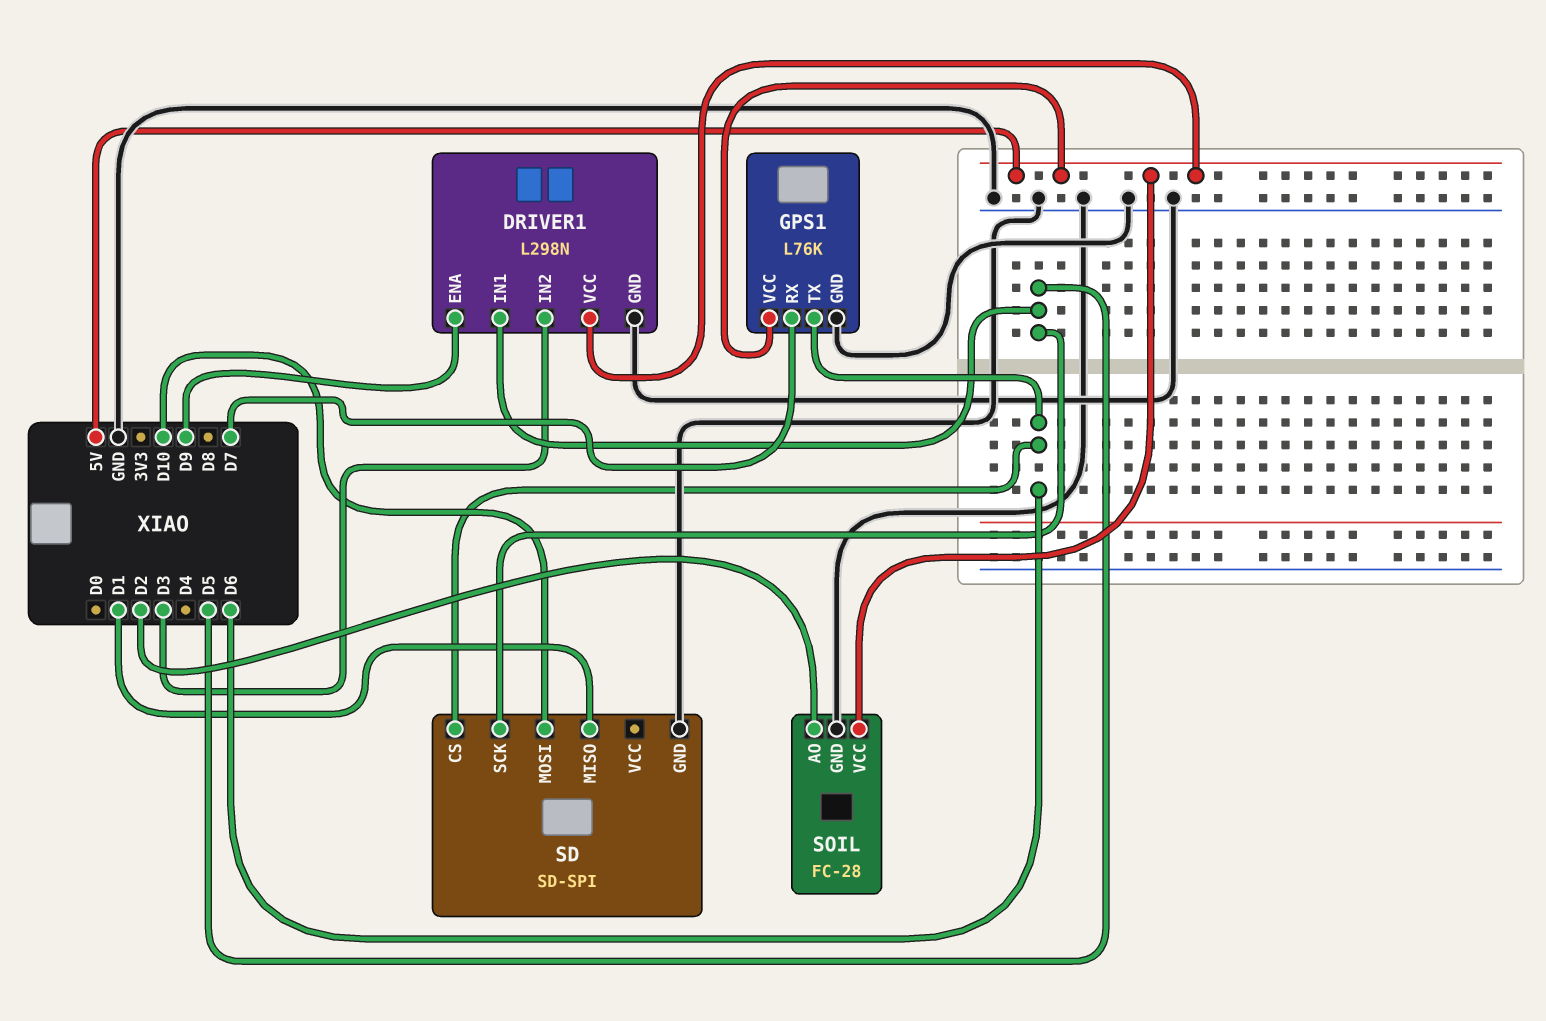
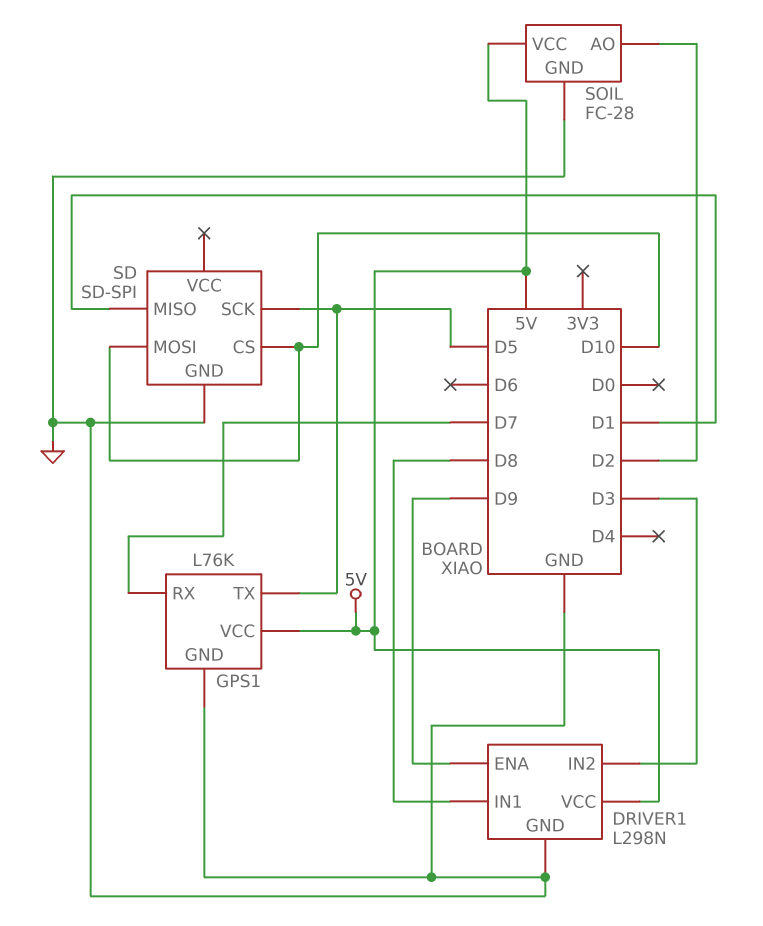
DRIVER1 pin IN1: D5 -> D8
GPS1 pin TX: D6 -> D5
SD pin CS: D6 -> D10

